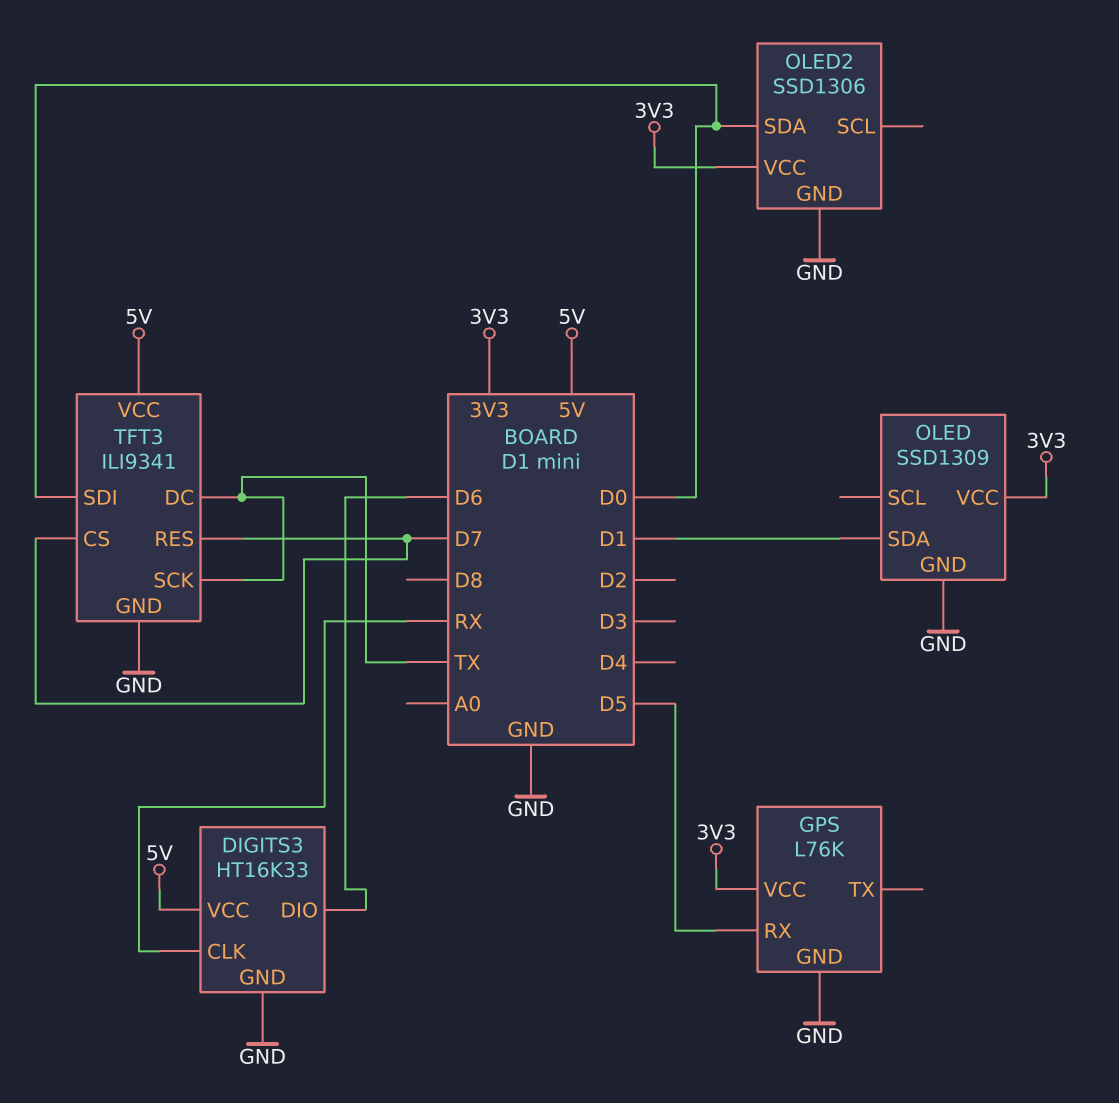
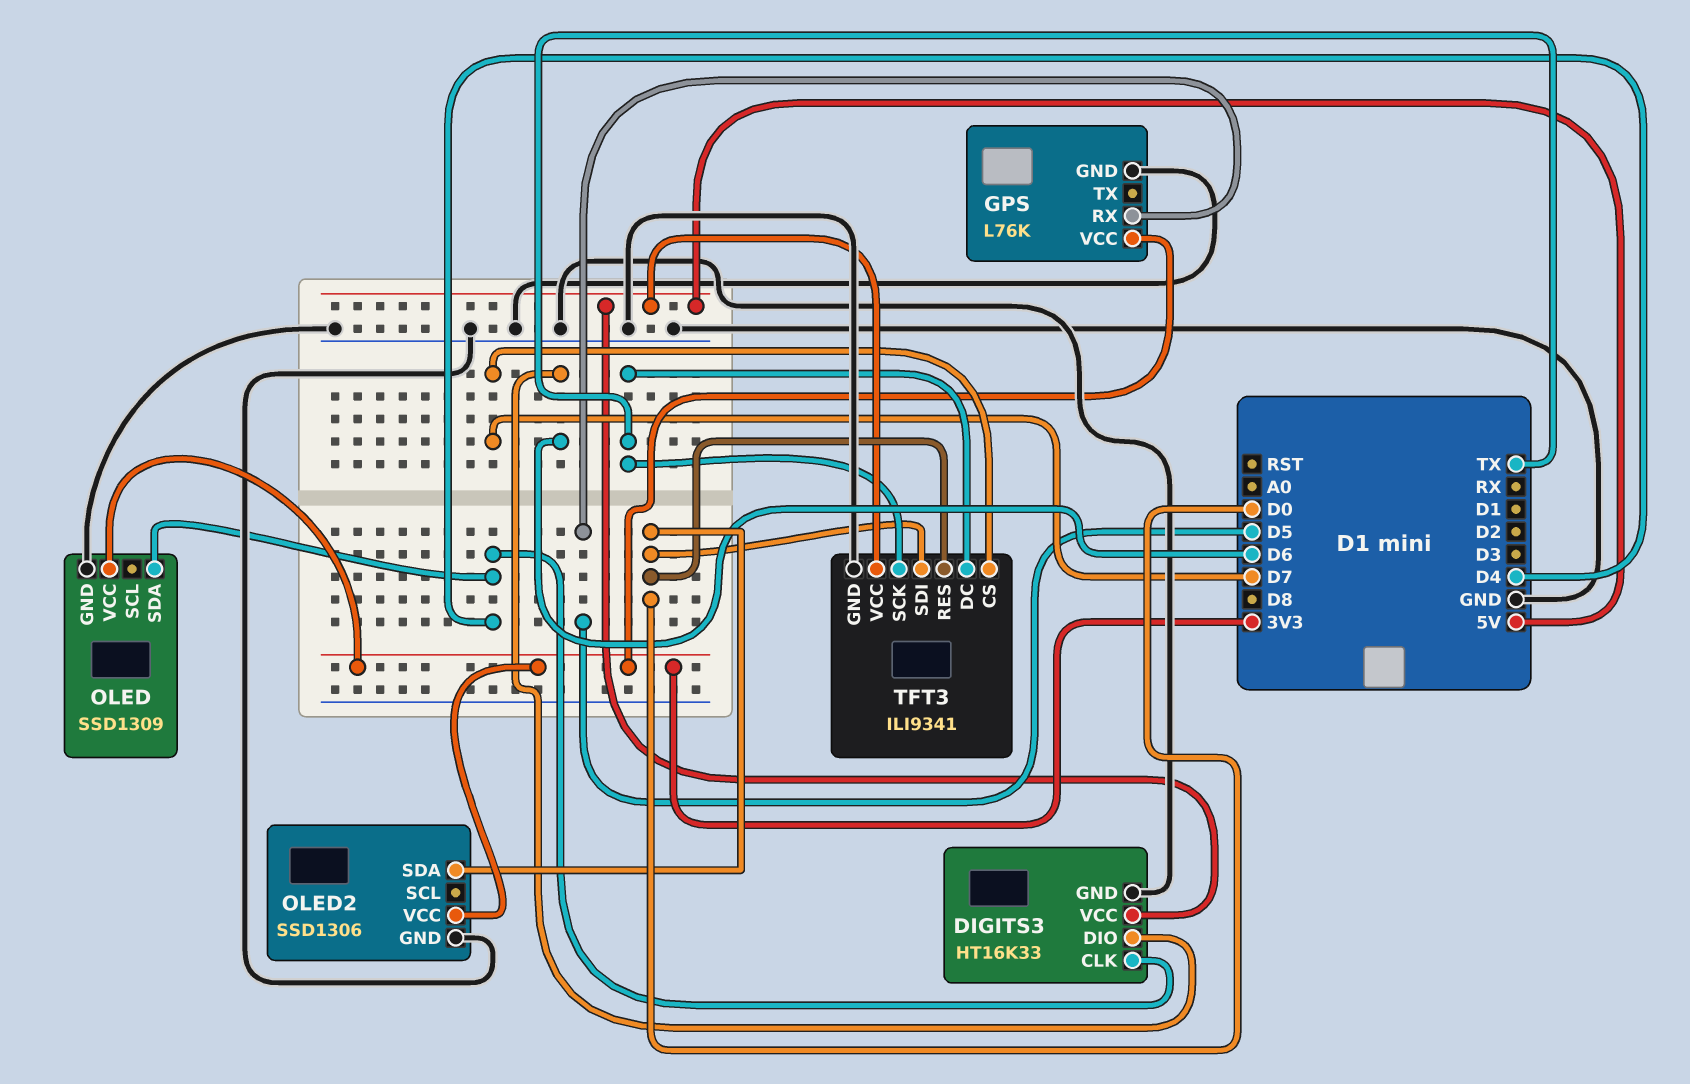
DIGITS3 pin CLK: RX -> D4
OLED pin SDA: D1 -> D4
TFT3 pin RES: D7 -> D0

